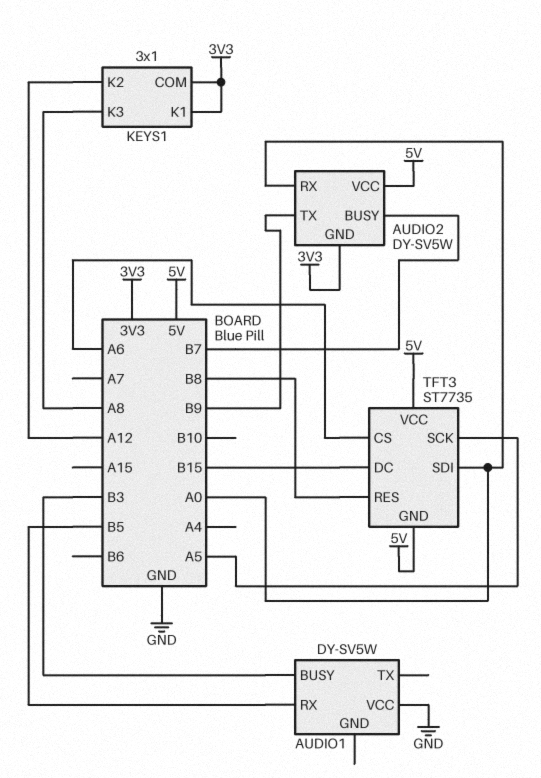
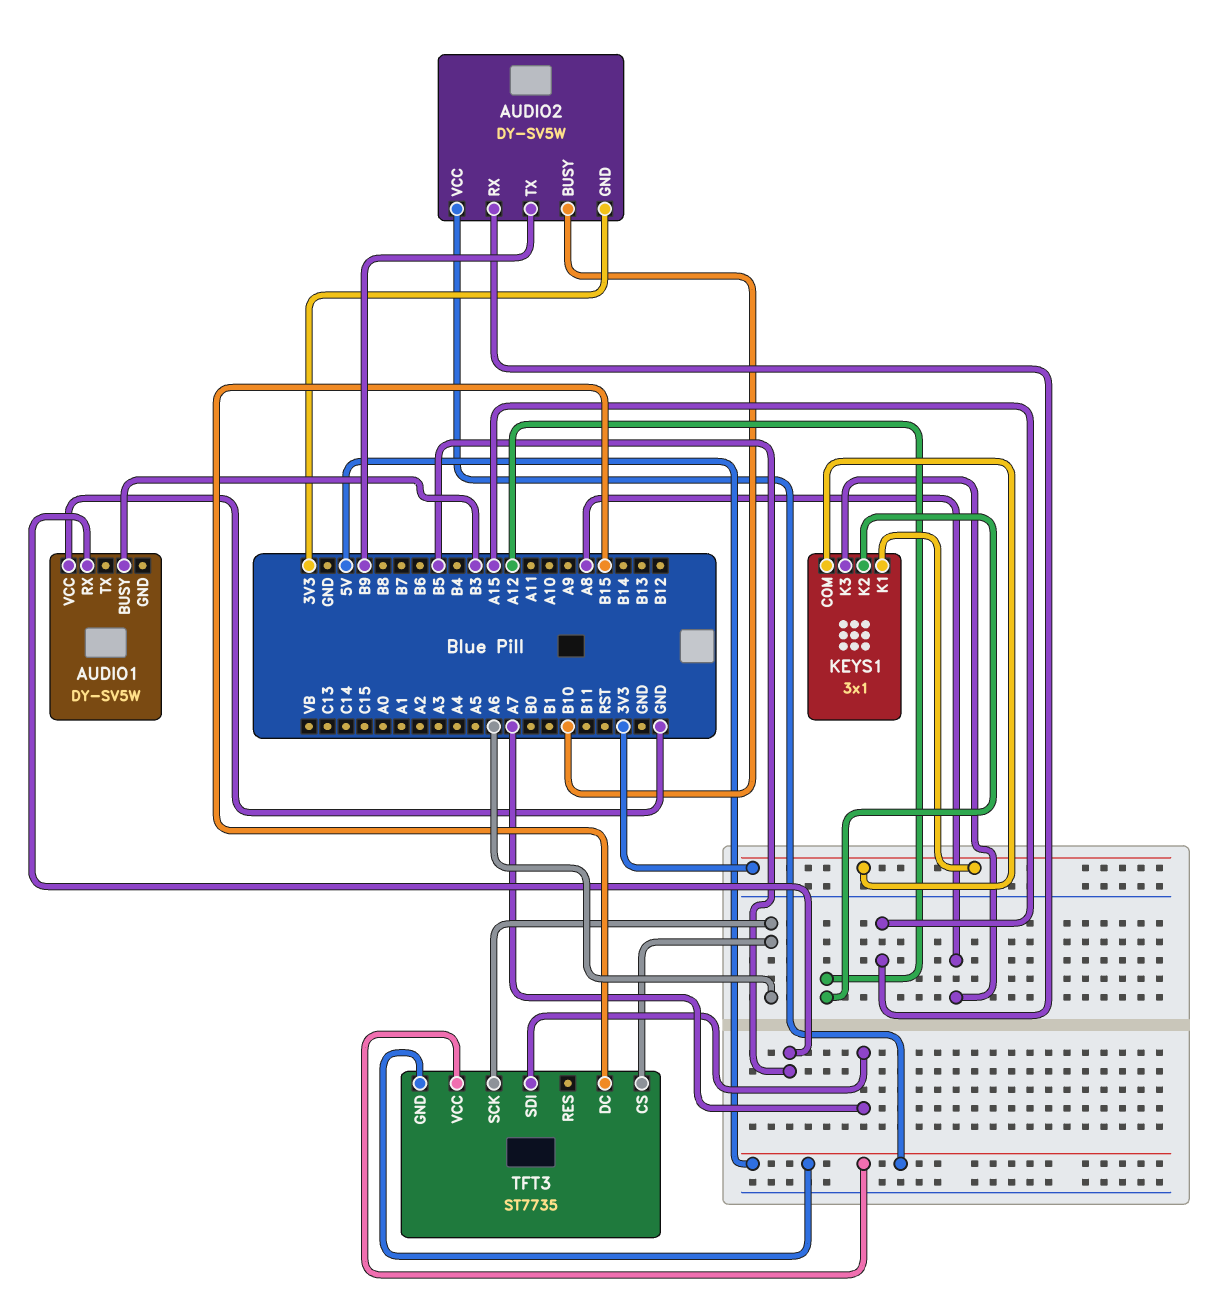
AUDIO2 pin BUSY: B7 -> B10
AUDIO2 pin RX: A0 -> A15
TFT3 pin RES: B8 -> none
TFT3 pin SCK: A5 -> A6
TFT3 pin SDI: A0 -> A7

